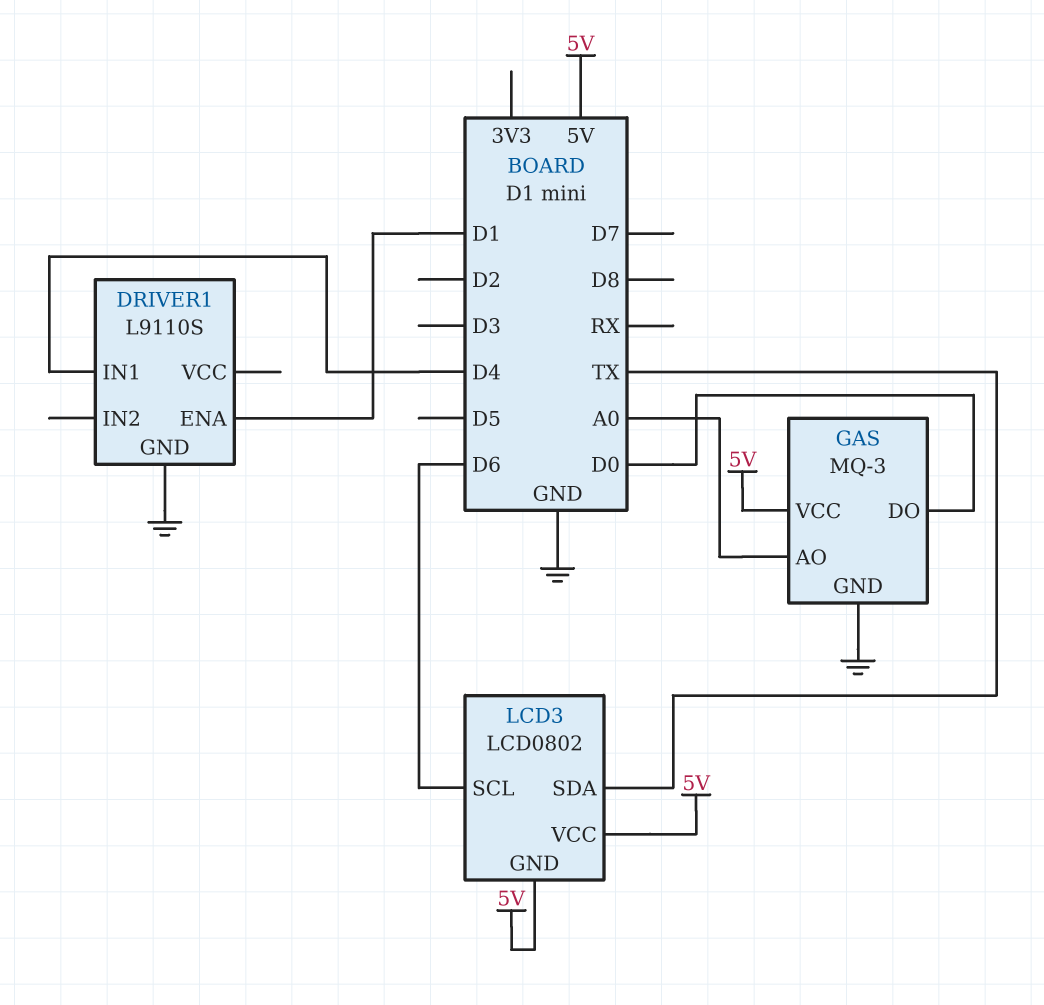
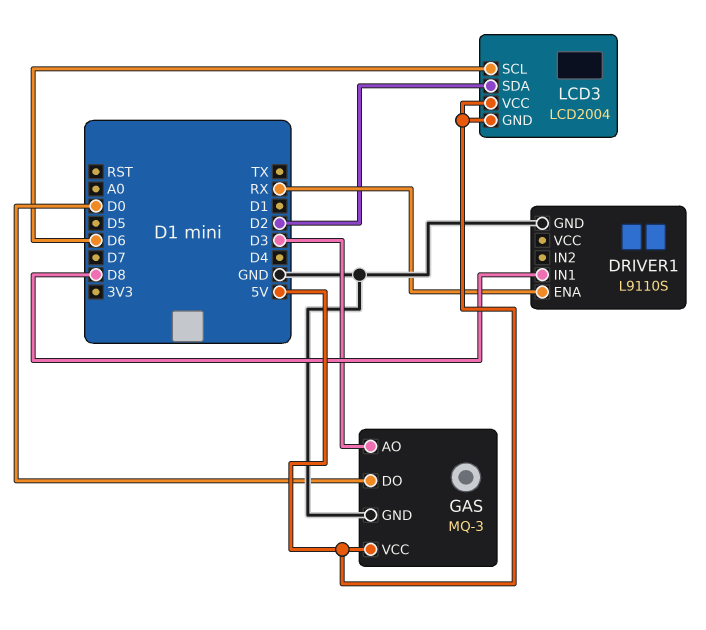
DRIVER1 pin ENA: D1 -> RX
DRIVER1 pin IN1: D4 -> D8
GAS pin AO: A0 -> D3
LCD3: LCD0802 -> LCD2004
LCD3 pin SDA: TX -> D2

